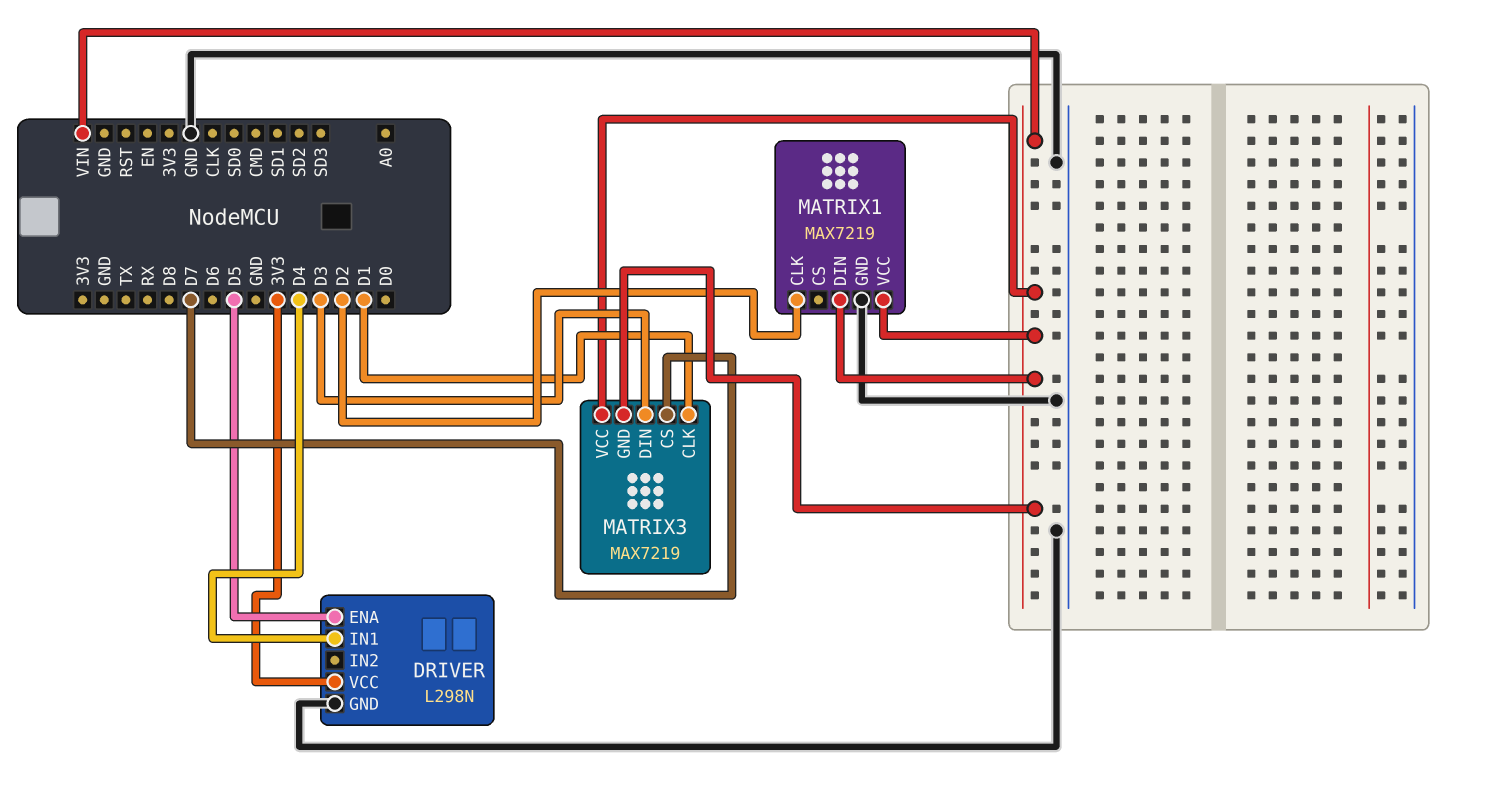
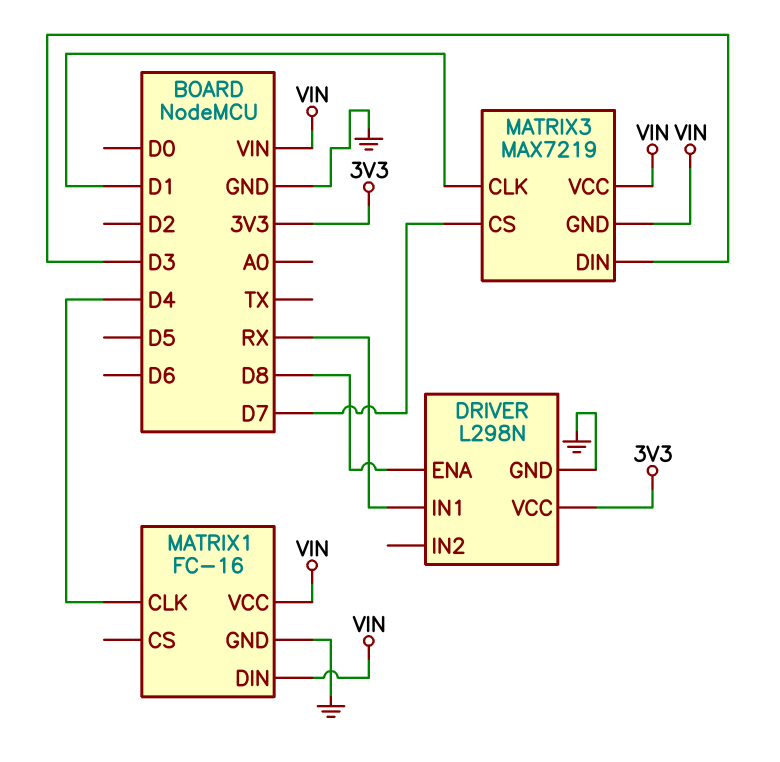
DRIVER pin ENA: D5 -> D8
DRIVER pin IN1: D4 -> RX
MATRIX1: MAX7219 -> FC-16
MATRIX1 pin CLK: D2 -> D4

